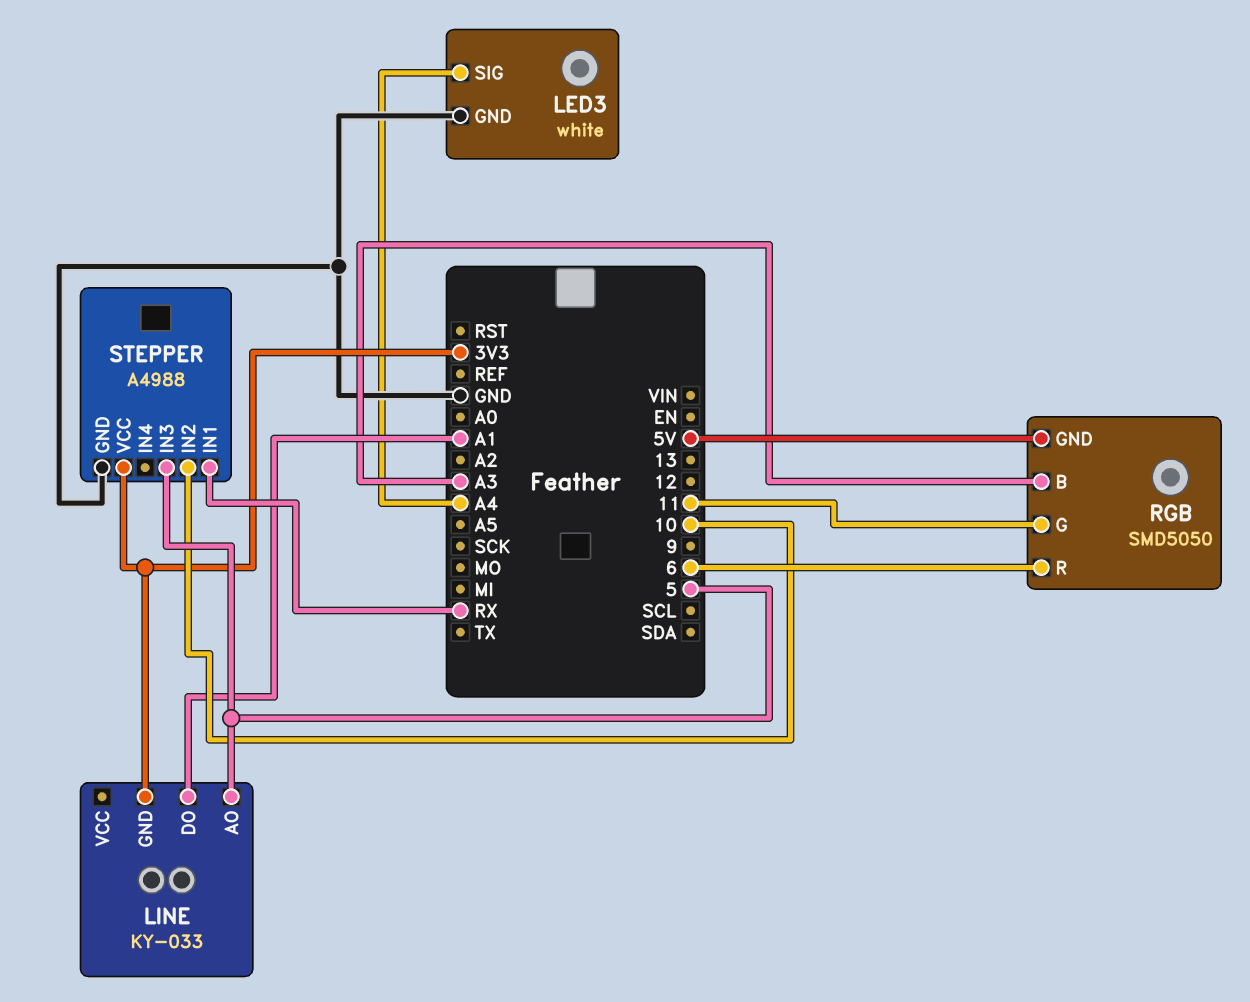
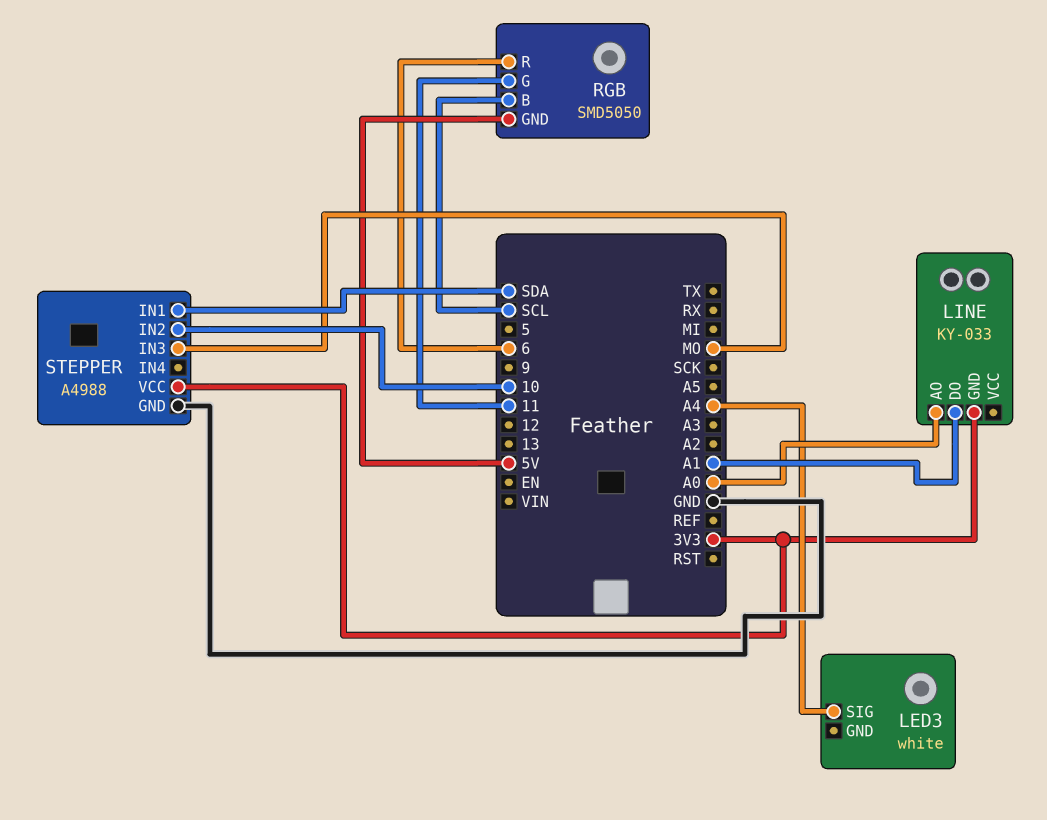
LED3 pin GND: GND -> none
LINE pin AO: 5 -> A0
RGB pin B: A3 -> SCL
STEPPER pin IN1: RX -> SDA
STEPPER pin IN3: 5 -> MO

